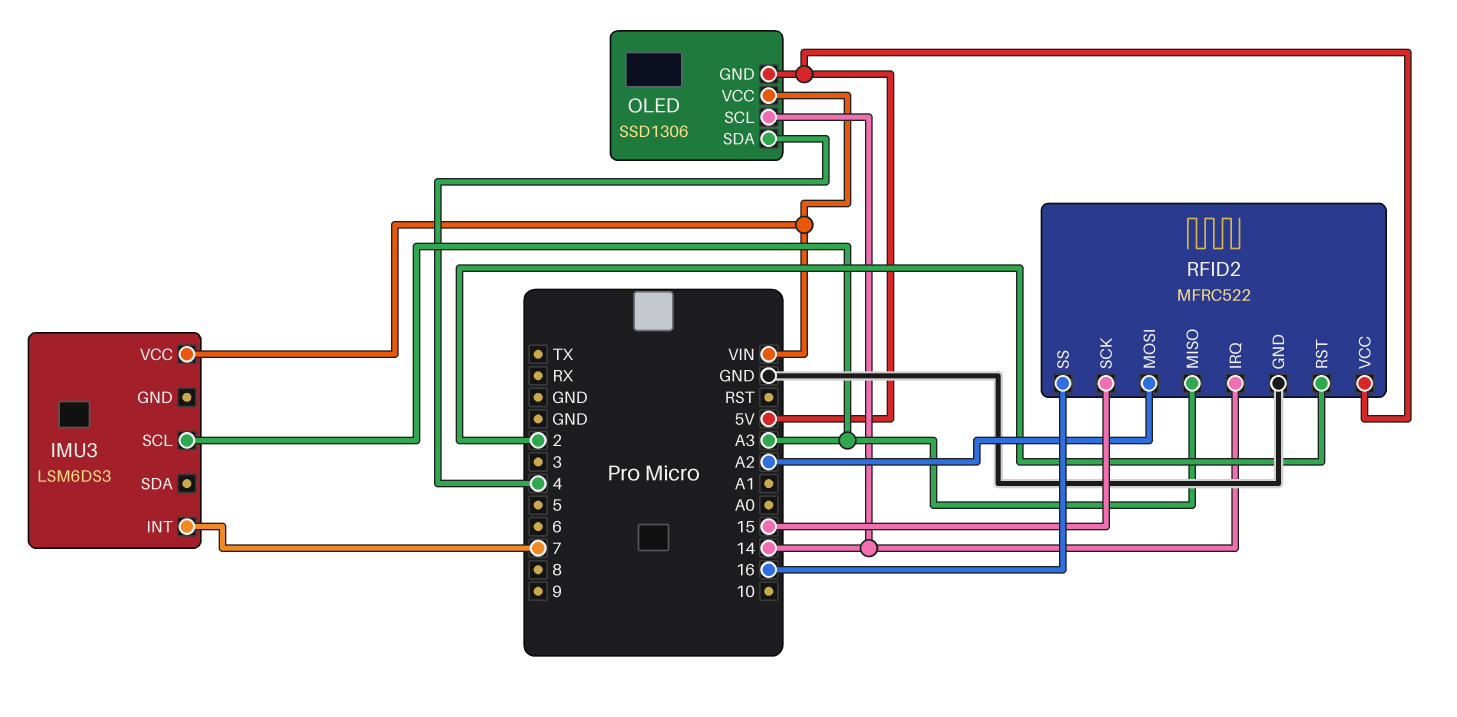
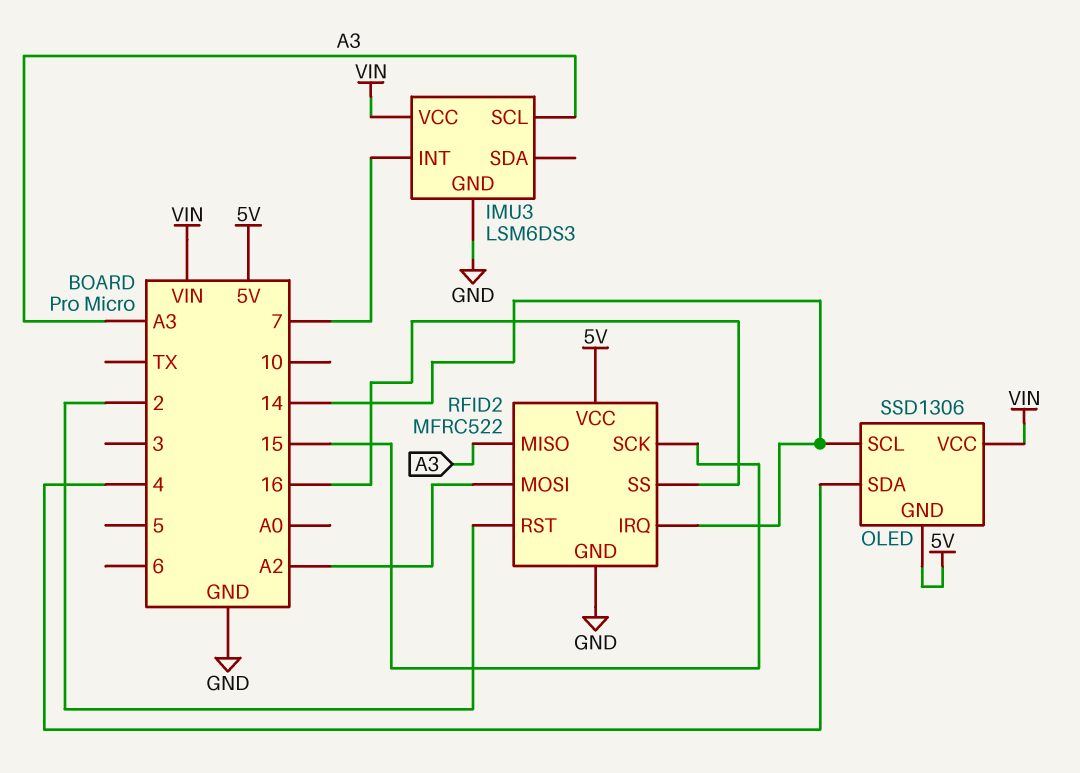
IMU3 pin GND: none -> GND

